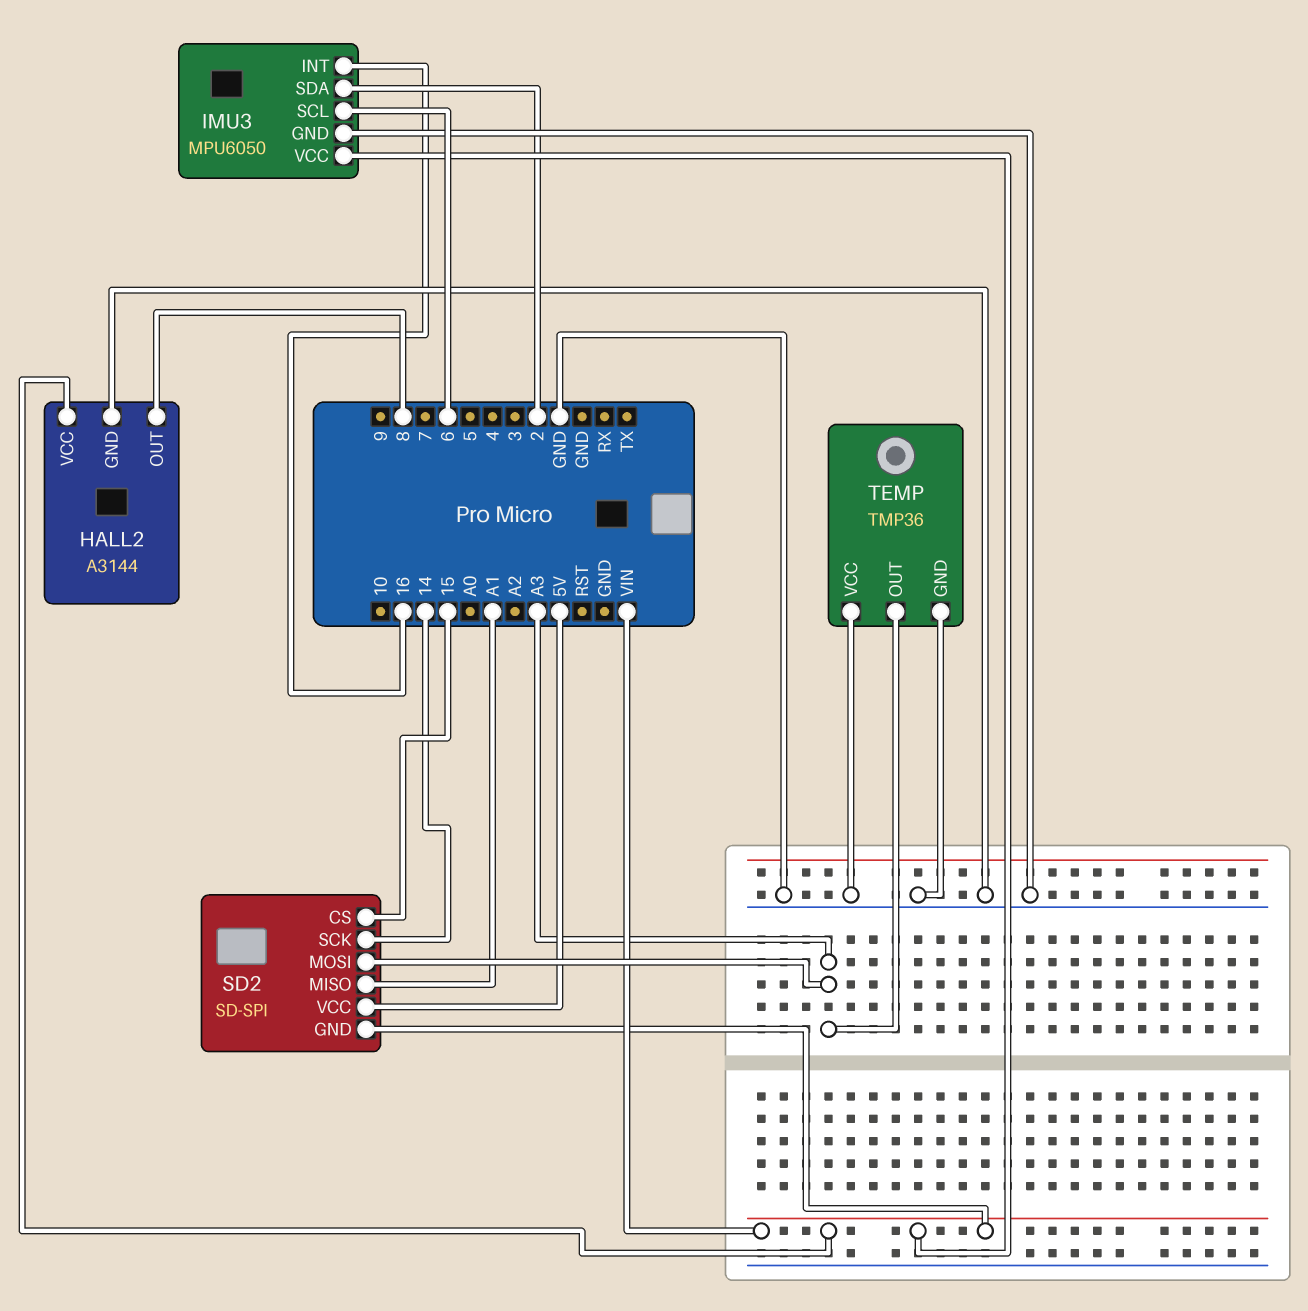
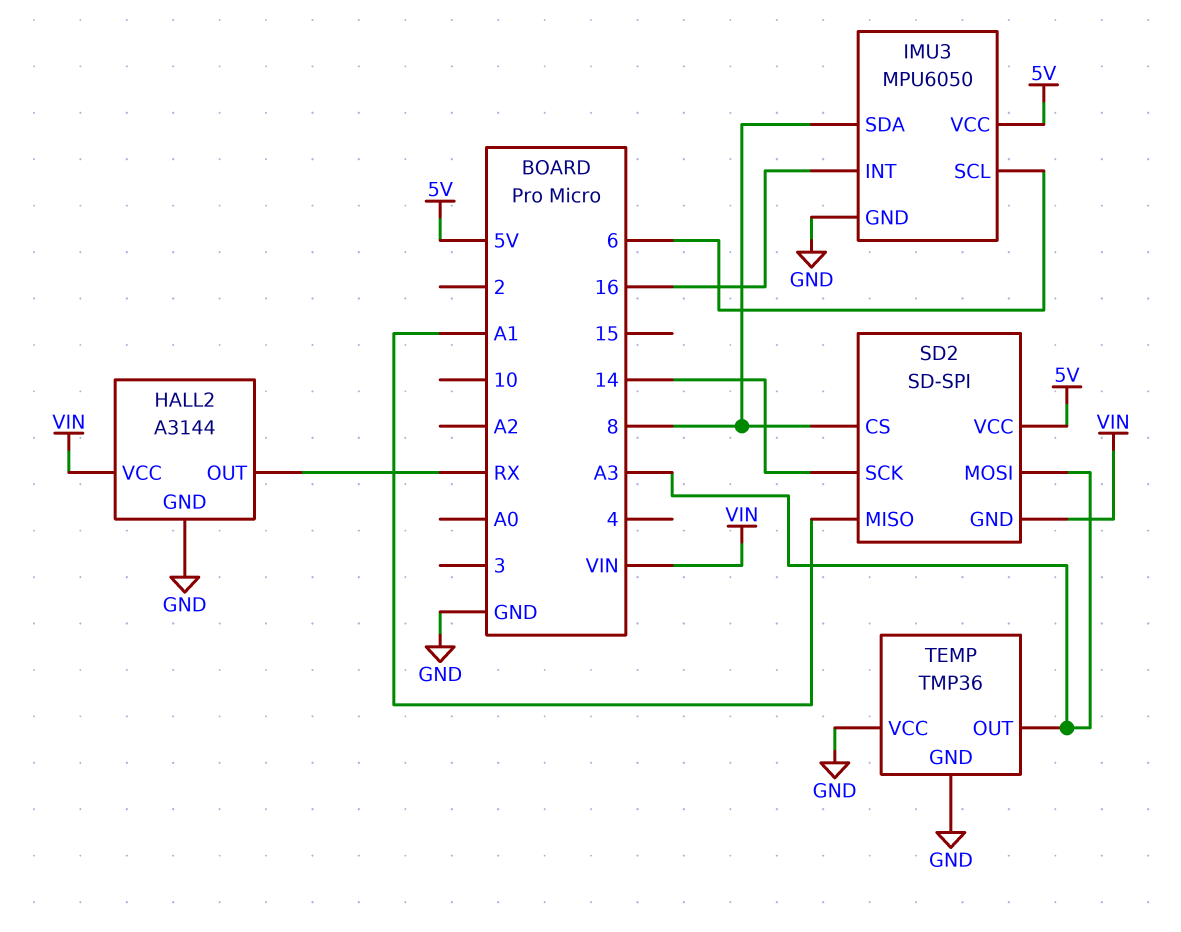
HALL2 pin OUT: 8 -> RX
IMU3 pin SDA: 2 -> 8
IMU3 pin VCC: VIN -> 5V
SD2 pin CS: 15 -> 8

